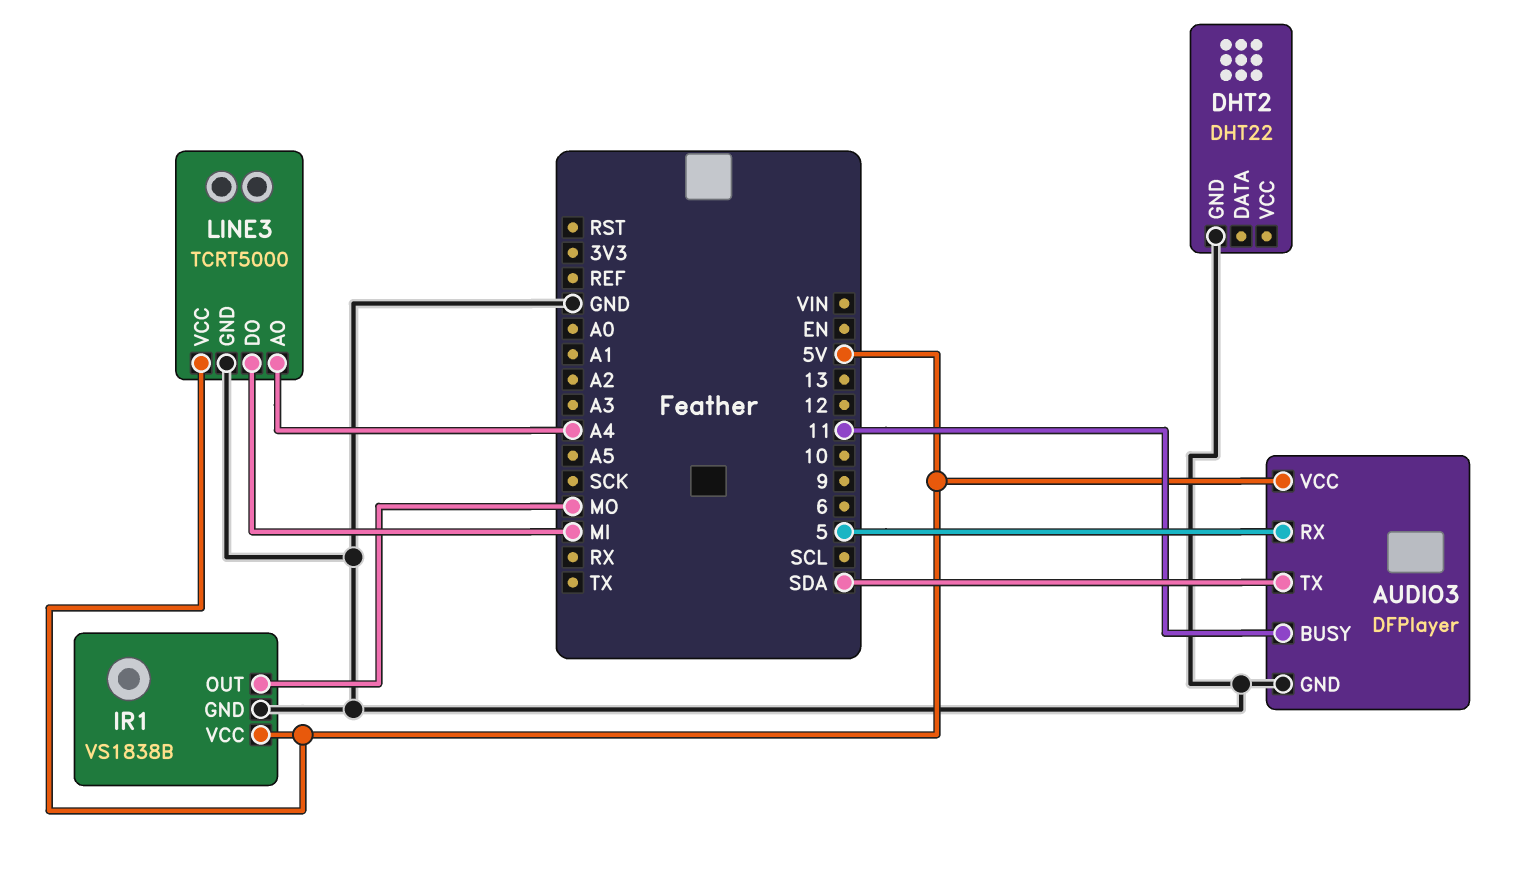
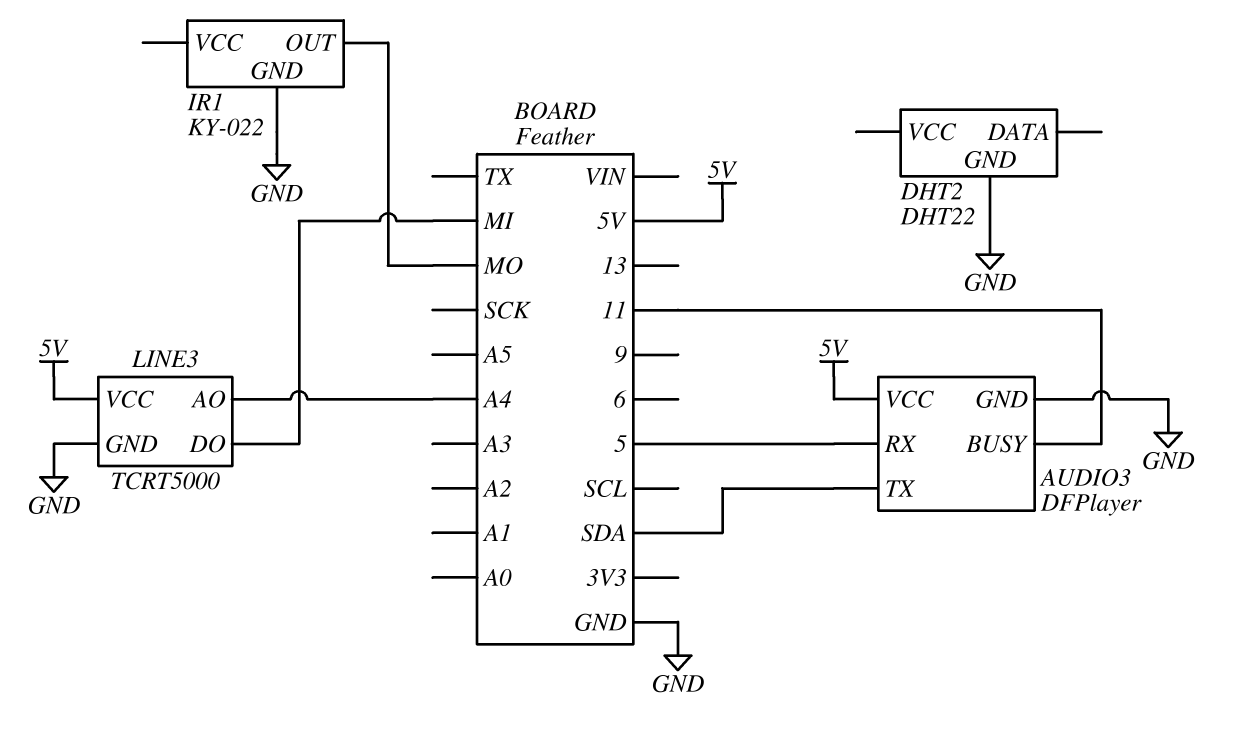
IR1: VS1838B -> KY-022
IR1 pin VCC: 5V -> none

